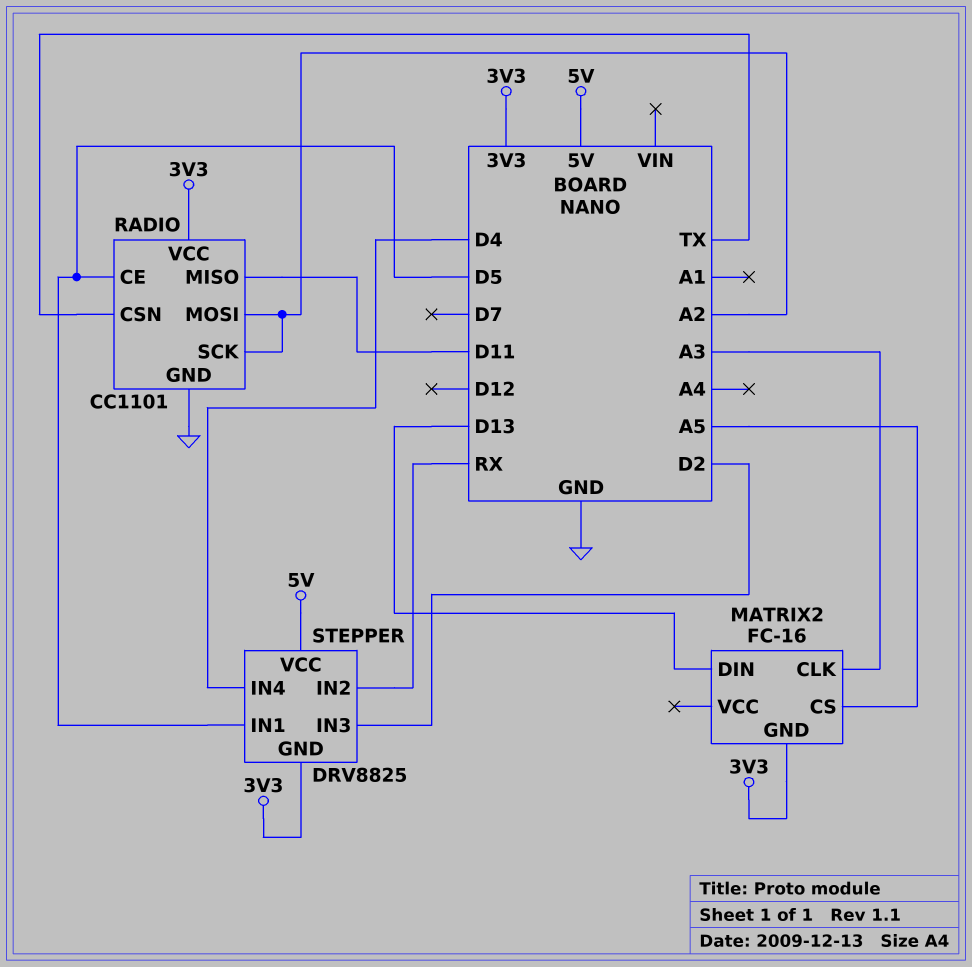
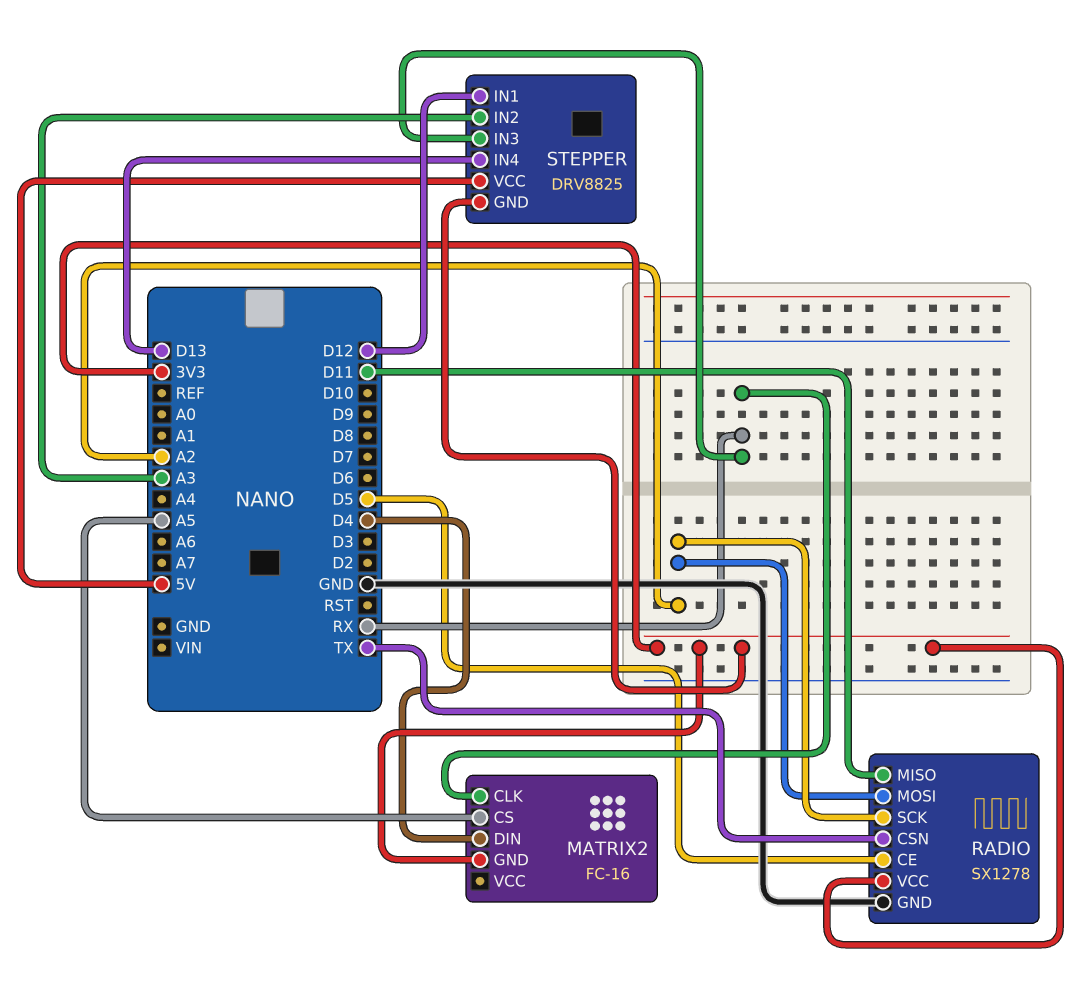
MATRIX2 pin CLK: A3 -> RX
MATRIX2 pin DIN: D13 -> D4
RADIO: CC1101 -> SX1278
STEPPER pin IN1: D5 -> D12
STEPPER pin IN2: RX -> A3
STEPPER pin IN3: D2 -> RX
STEPPER pin IN4: D4 -> D13

